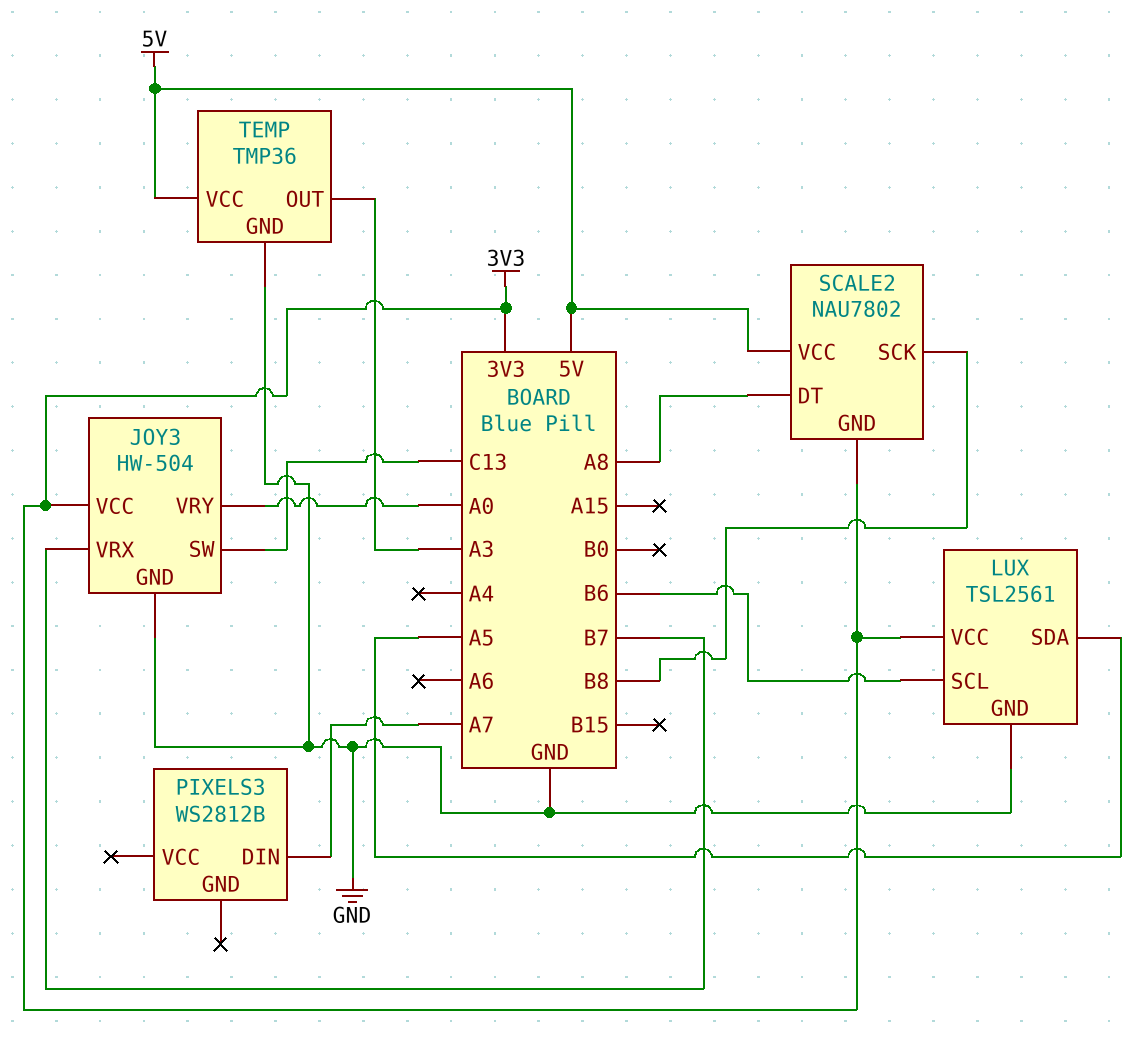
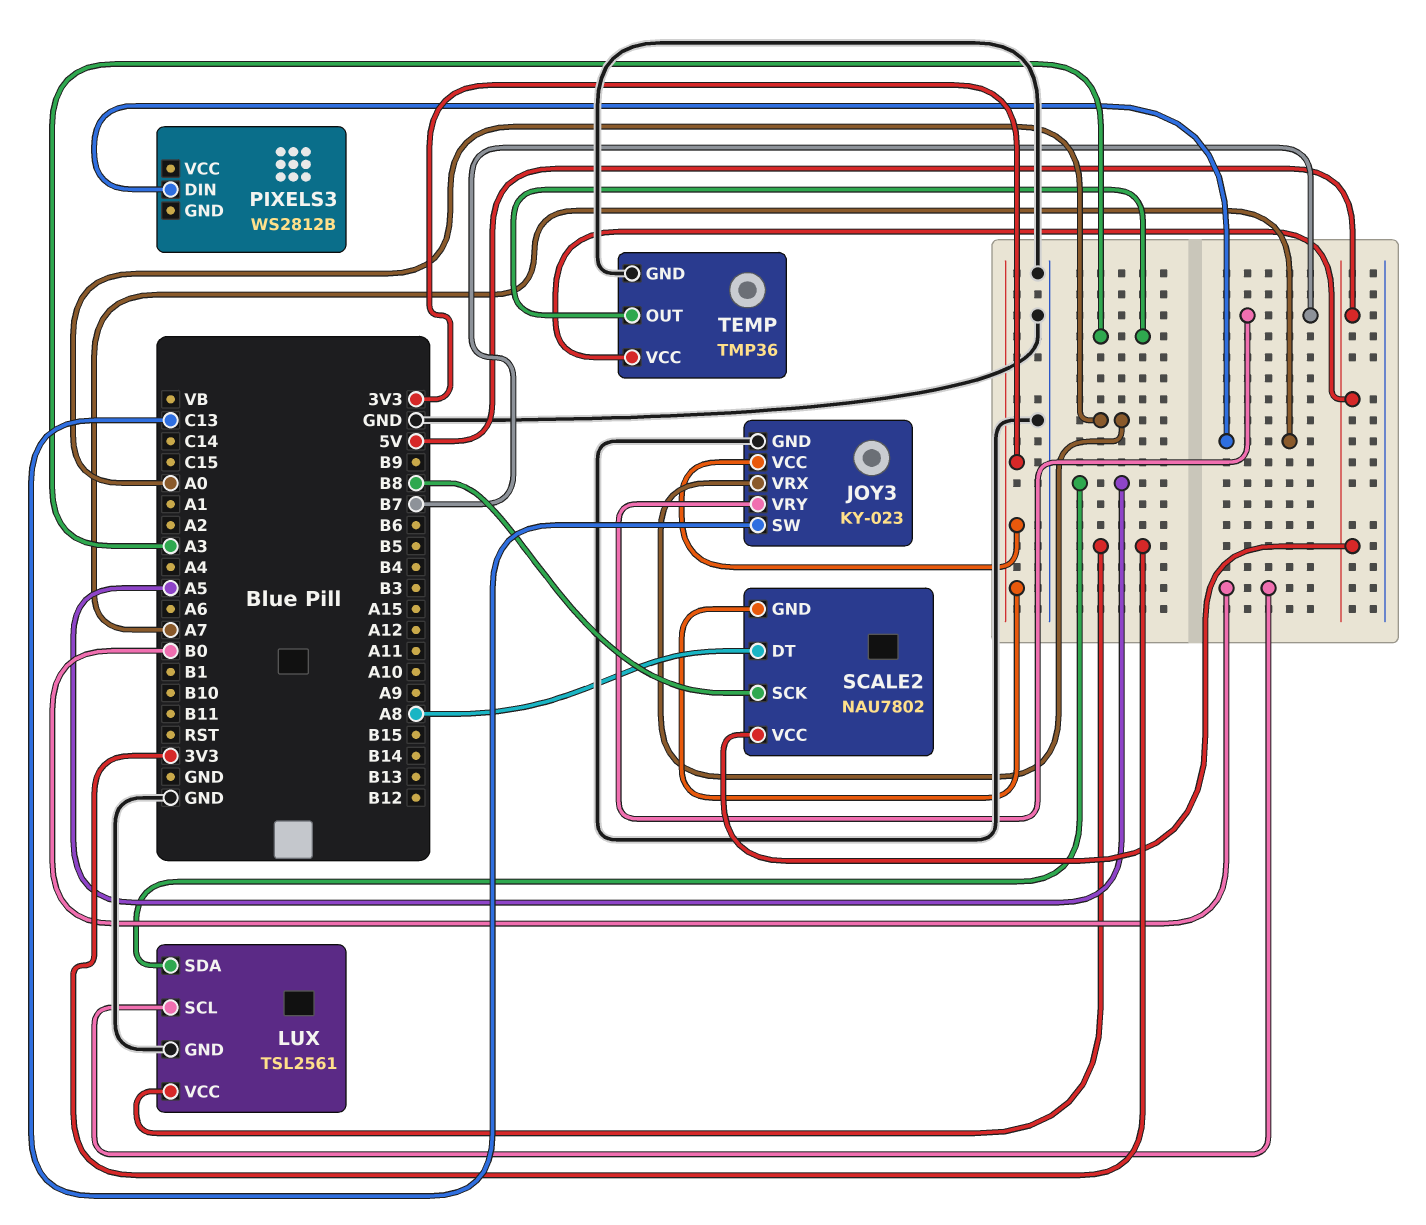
JOY3: HW-504 -> KY-023
JOY3 pin VRX: B7 -> A0
JOY3 pin VRY: A0 -> B7
LUX pin SCL: B6 -> B0

